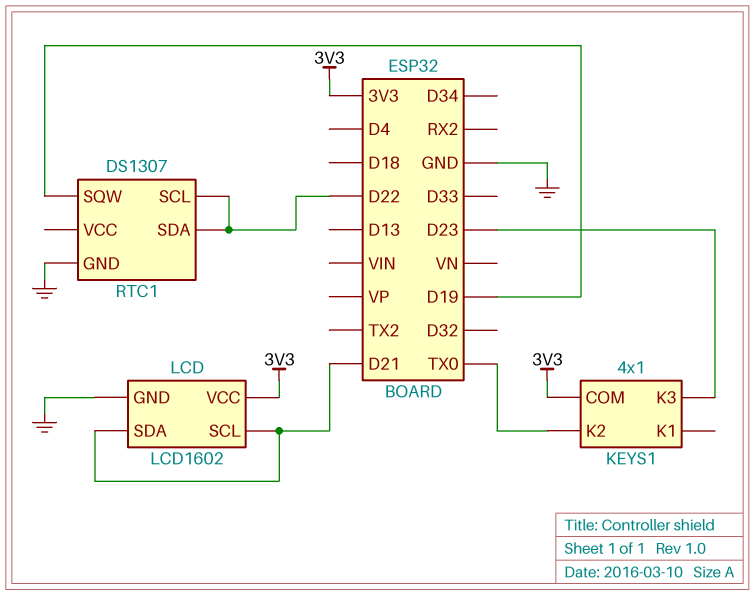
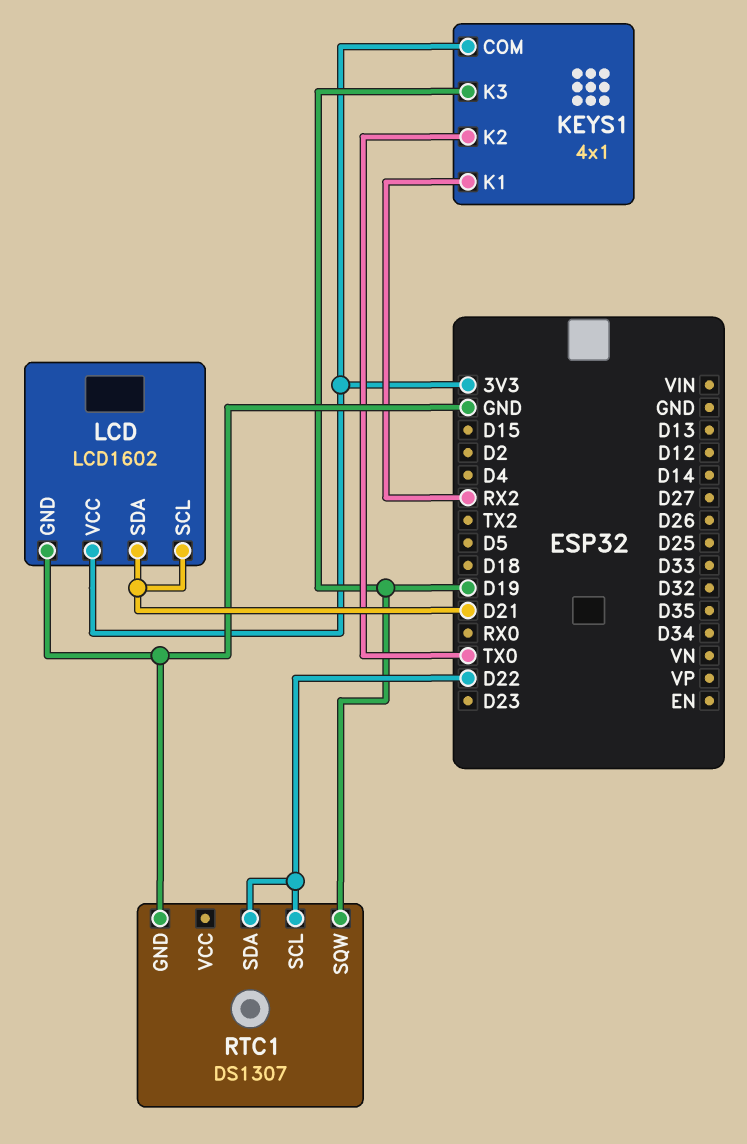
KEYS1 pin K1: none -> RX2
KEYS1 pin K3: D23 -> D19

